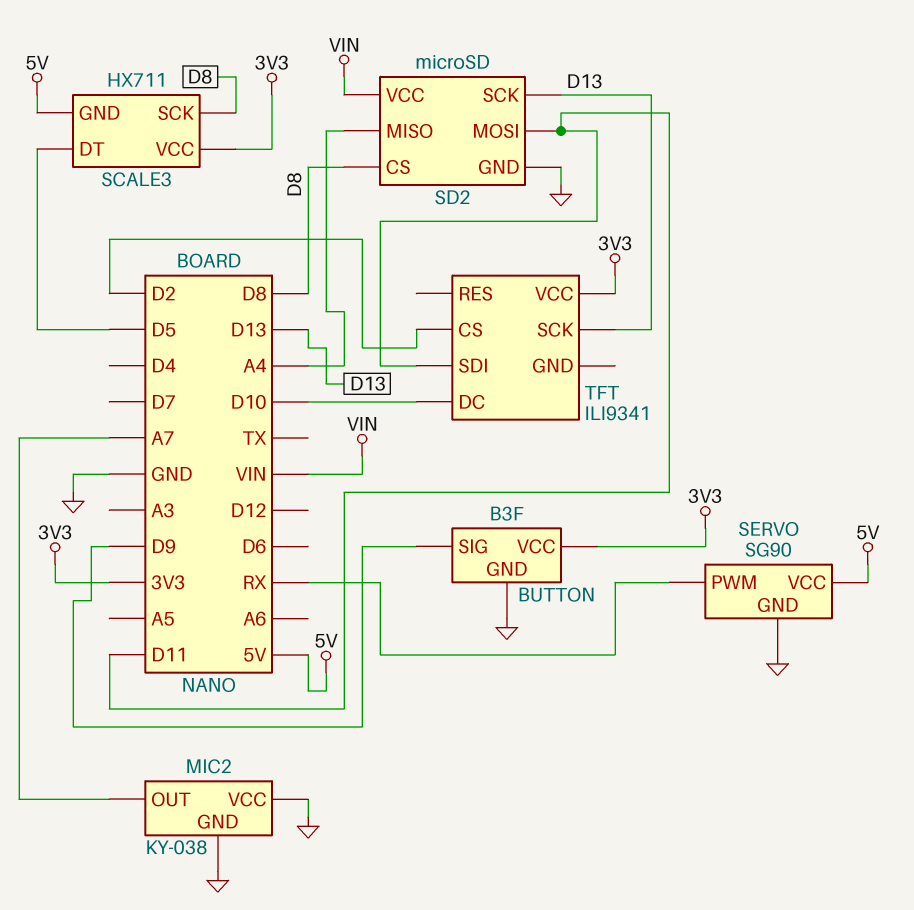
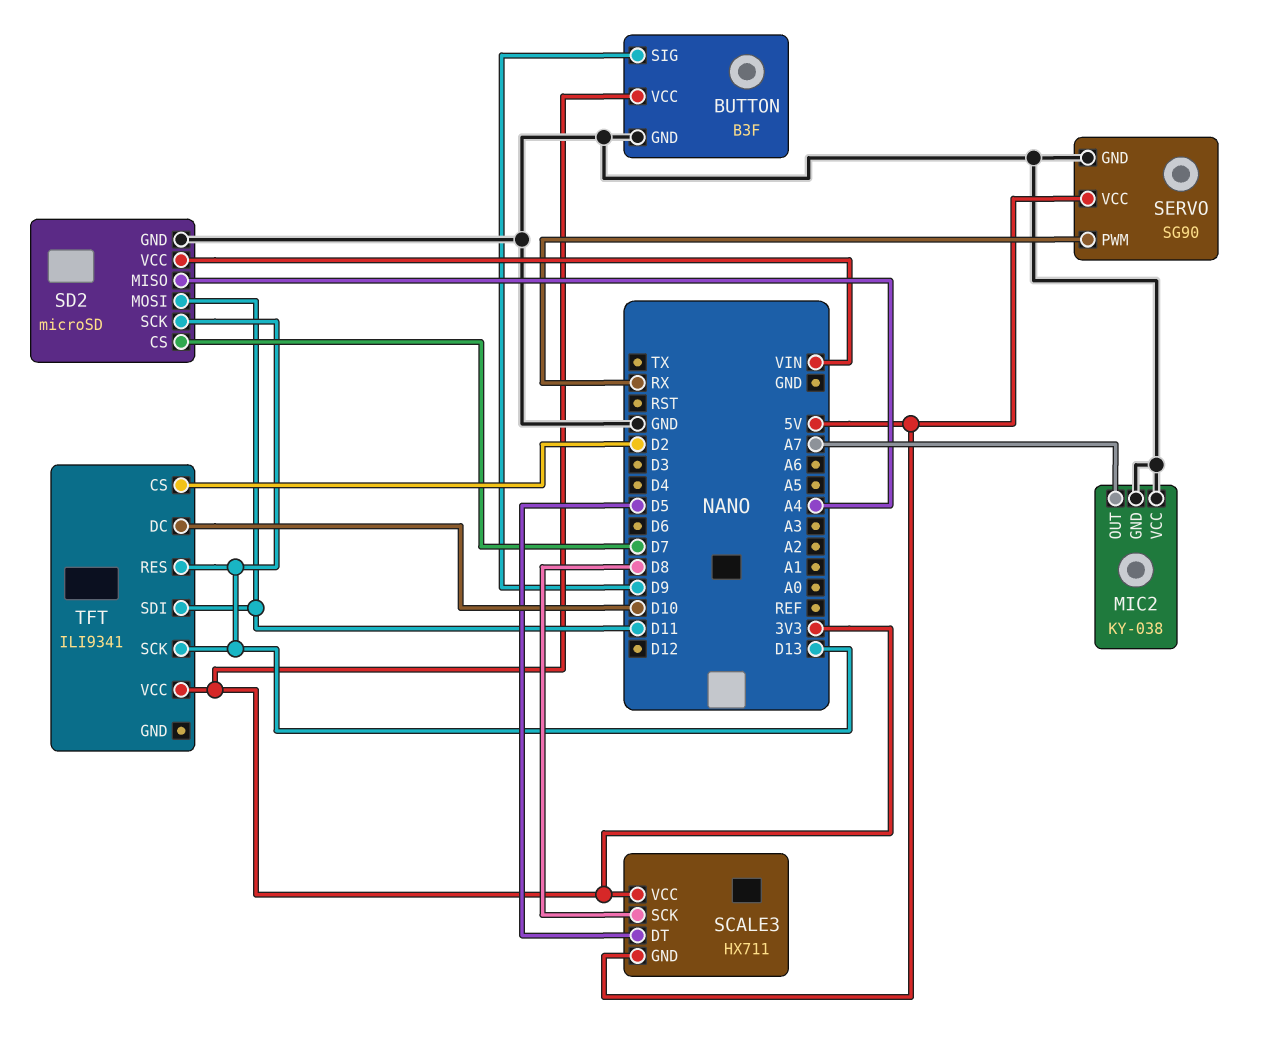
SD2 pin CS: D8 -> D7
TFT pin RES: none -> D13

